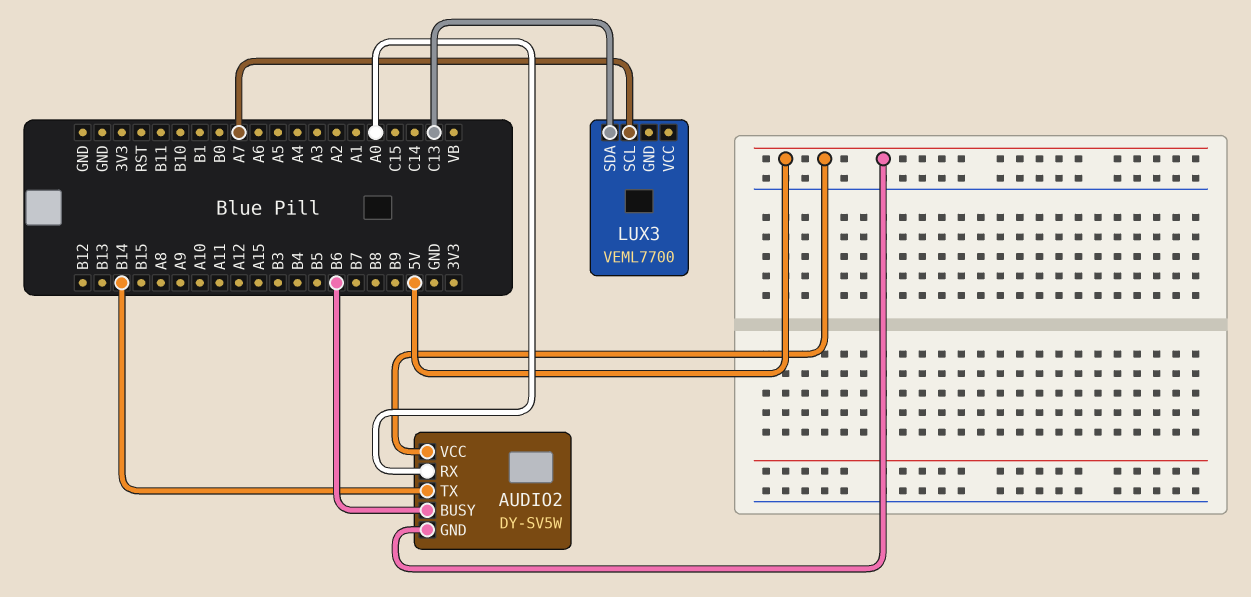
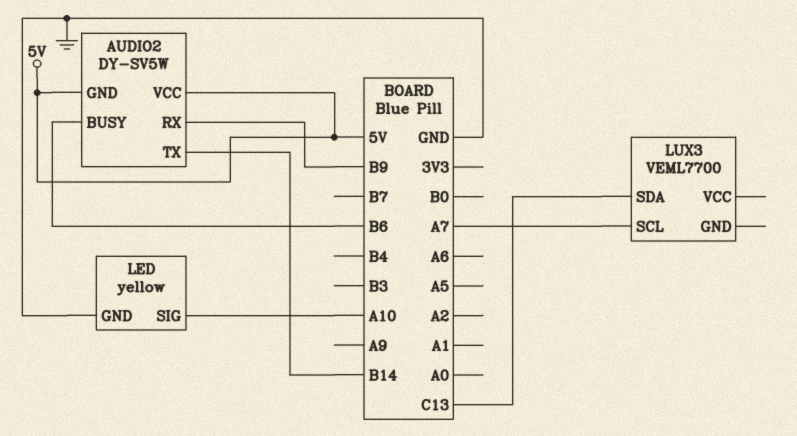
AUDIO2 pin RX: A0 -> B9
LED: none -> yellow
LED pin GND: none -> GND
LED pin SIG: none -> A10

